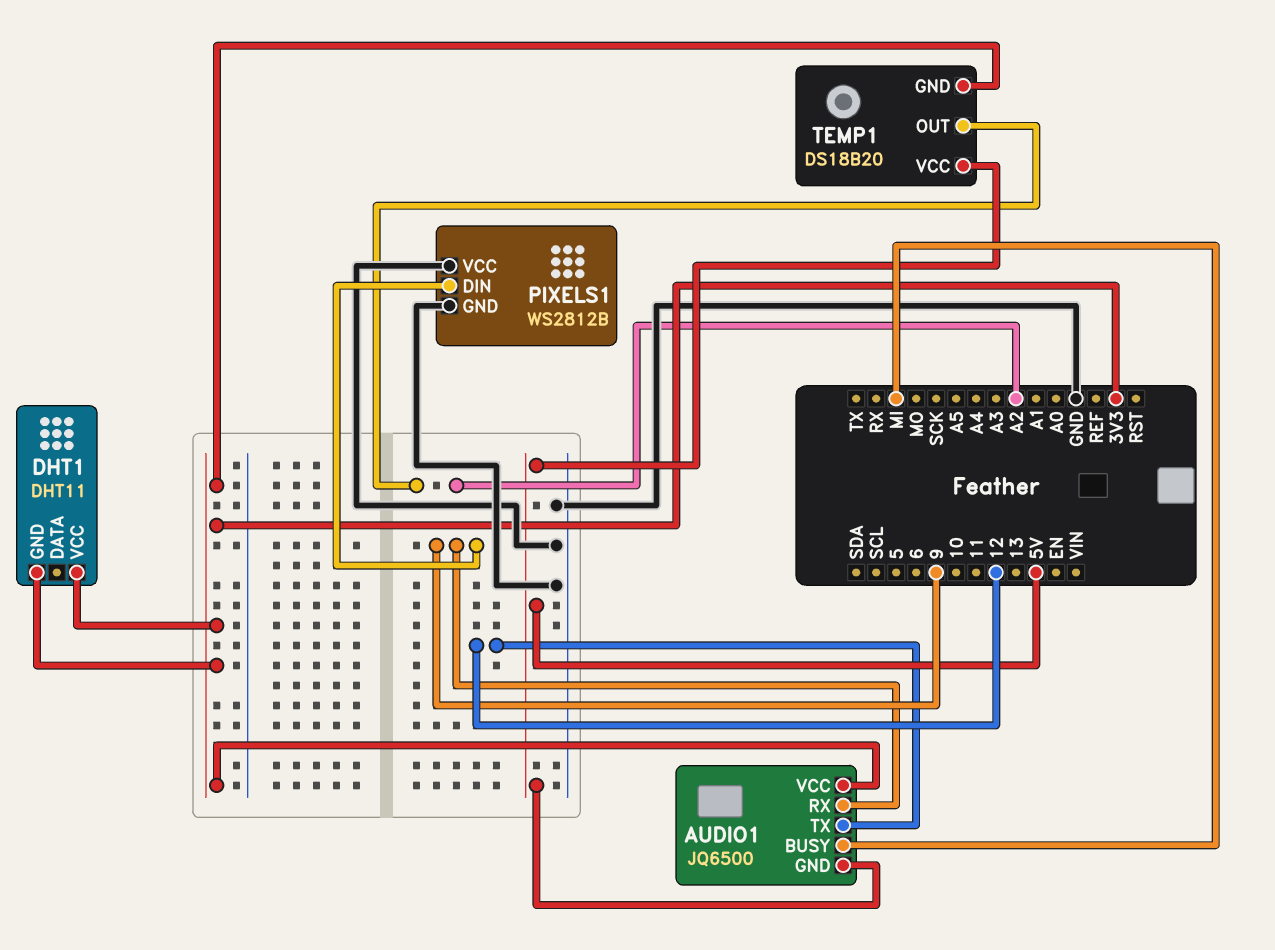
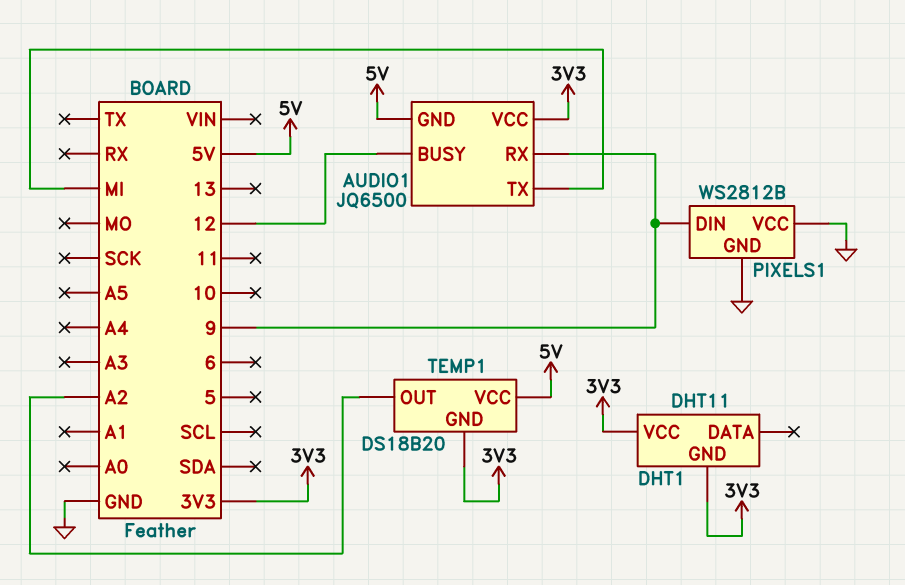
AUDIO1 pin BUSY: MI -> 12
AUDIO1 pin TX: 12 -> MI

